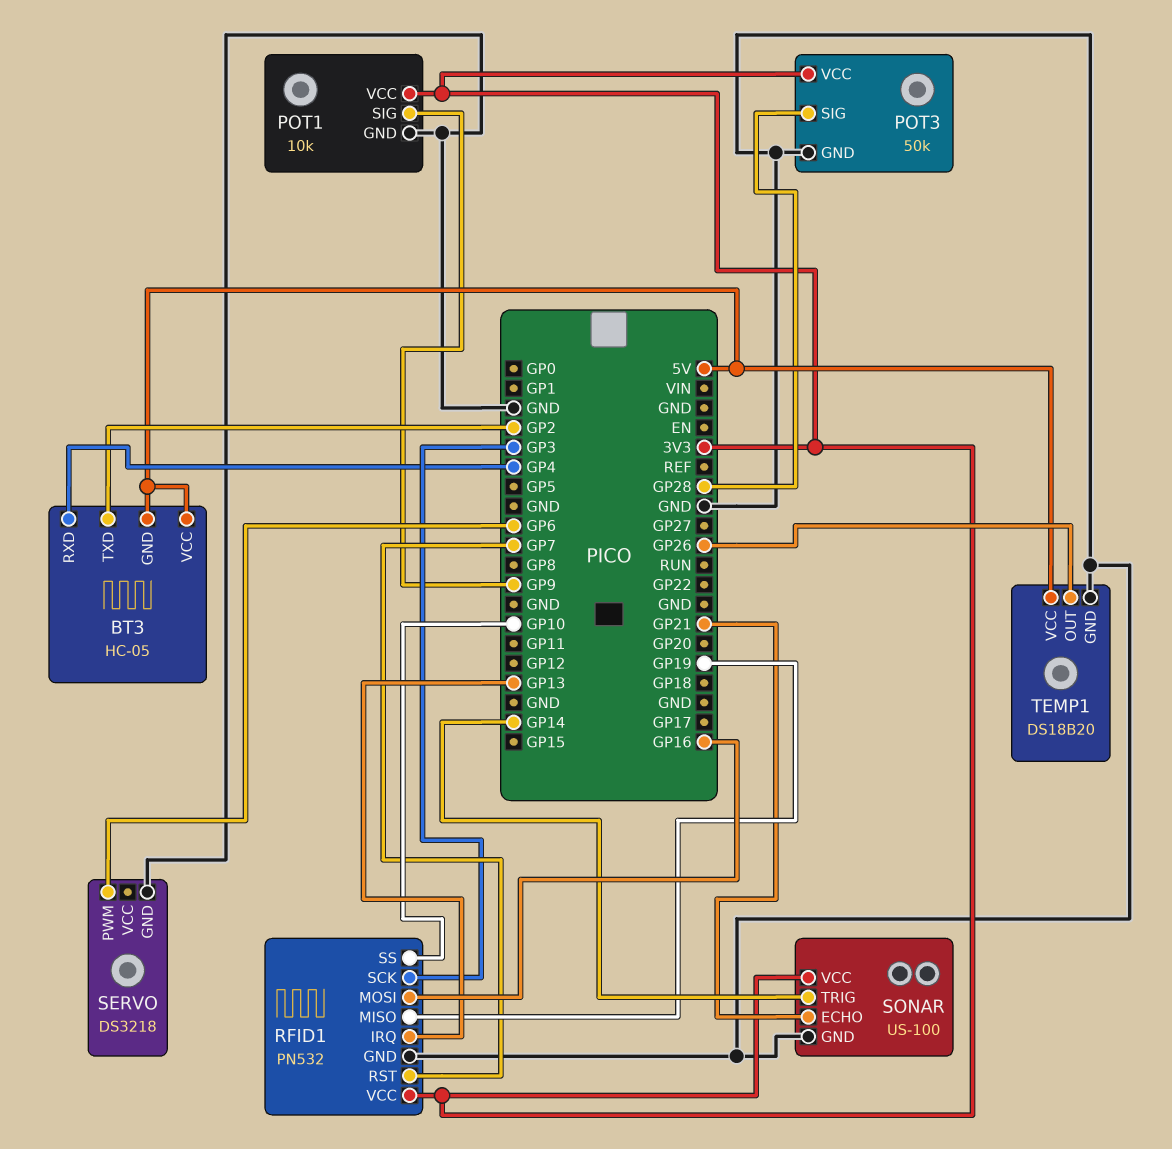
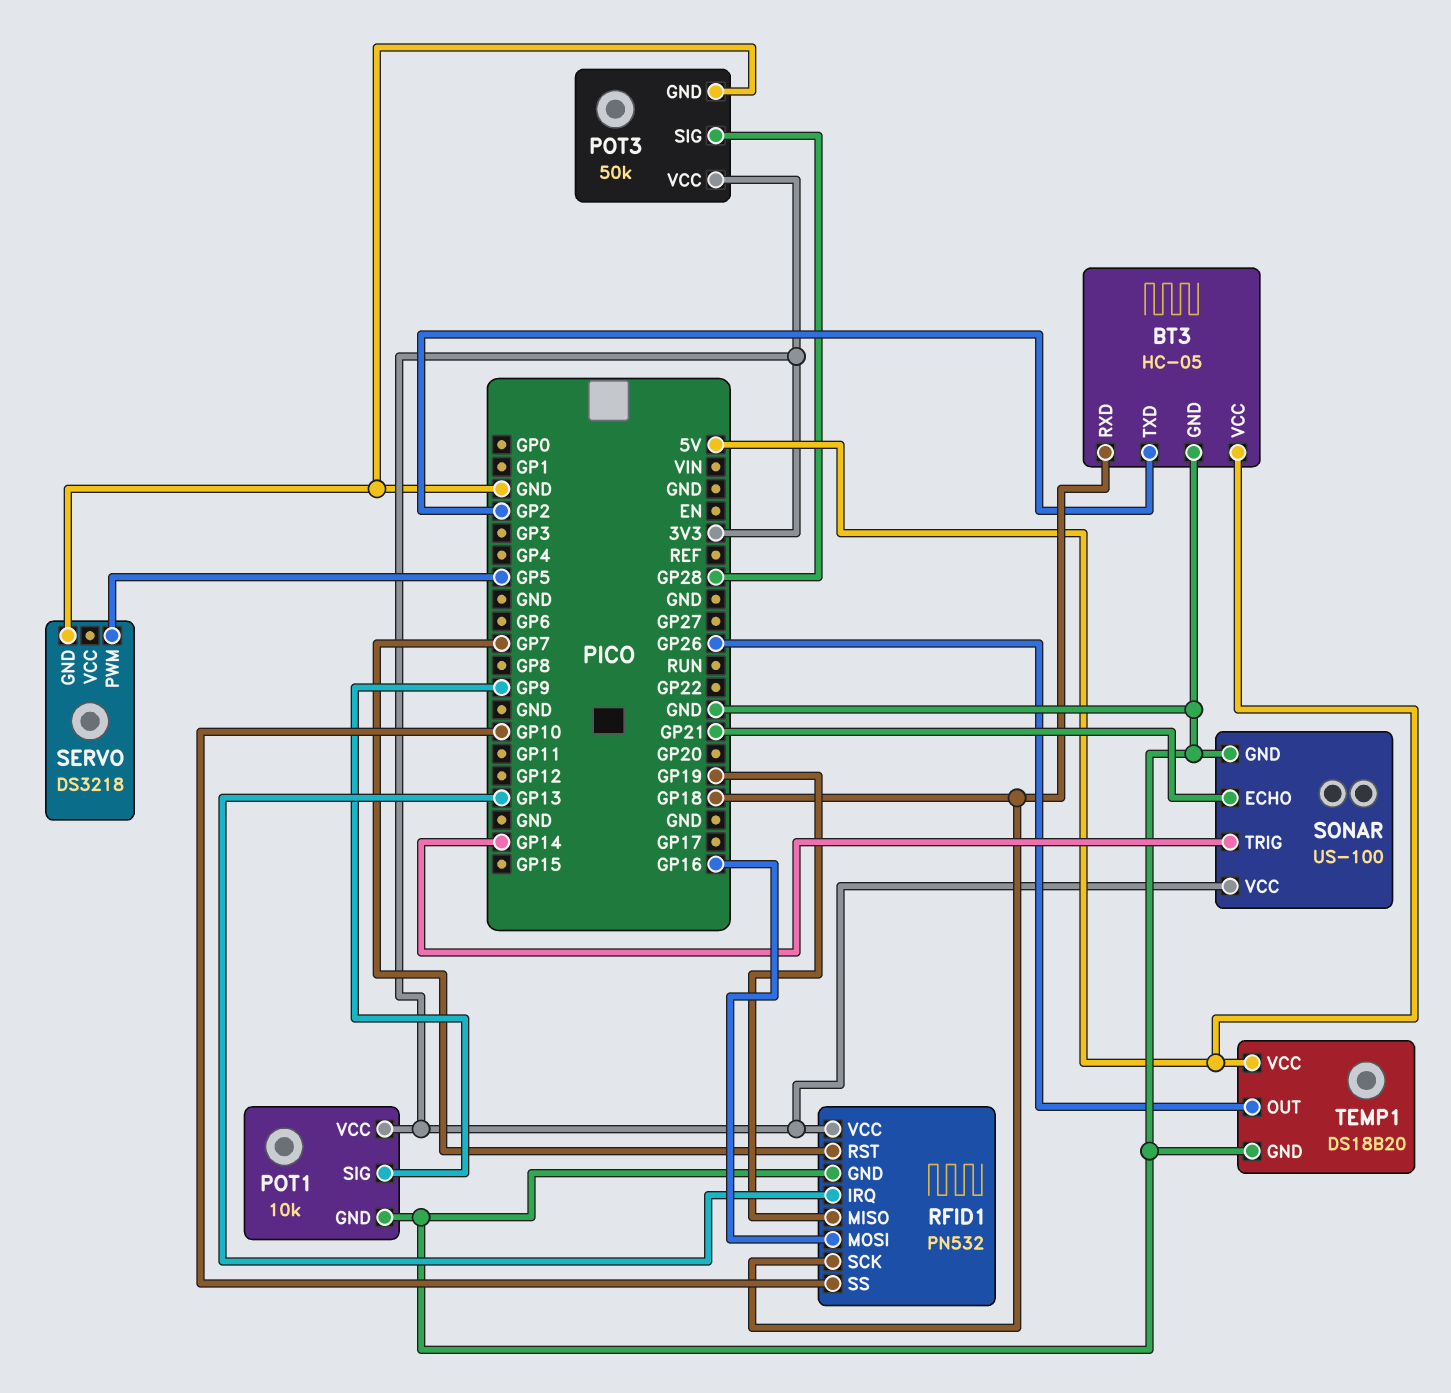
BT3 pin GND: 5V -> GND
BT3 pin RXD: GP4 -> GP18
RFID1 pin SCK: GP3 -> GP18
SERVO pin PWM: GP6 -> GP5

